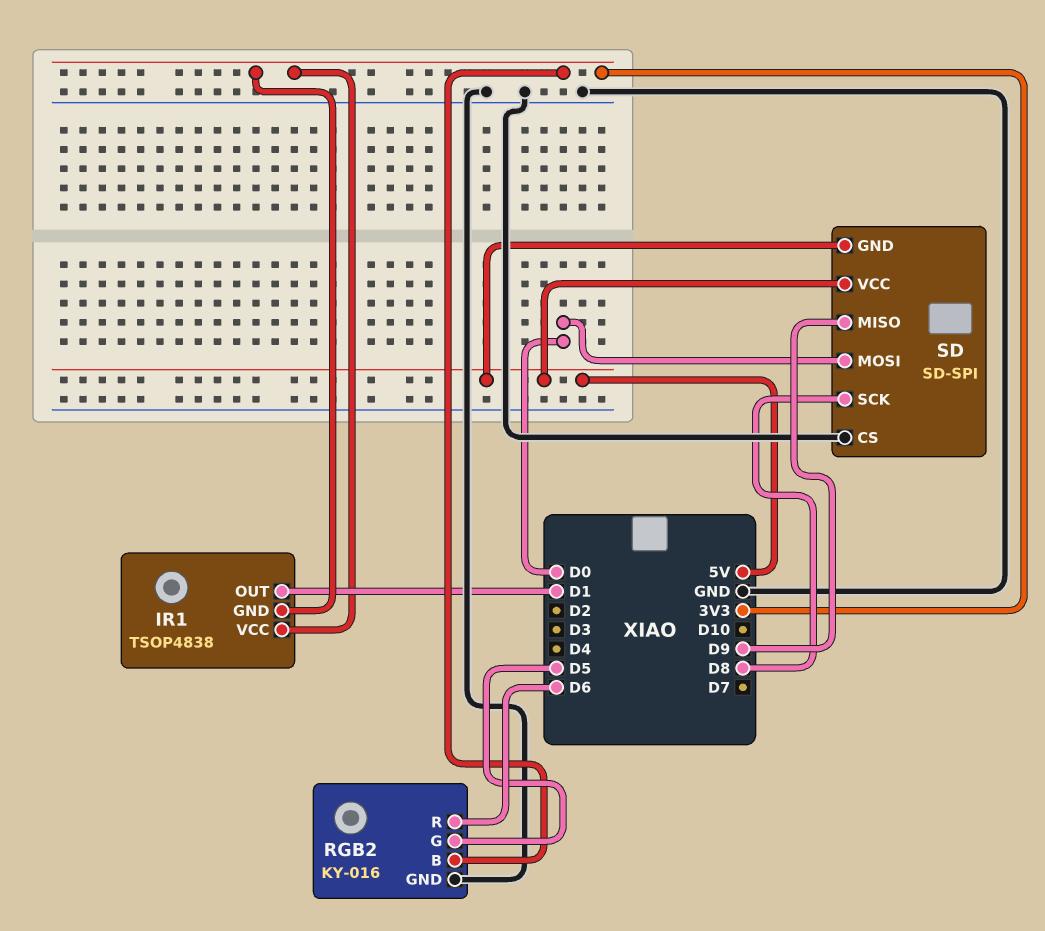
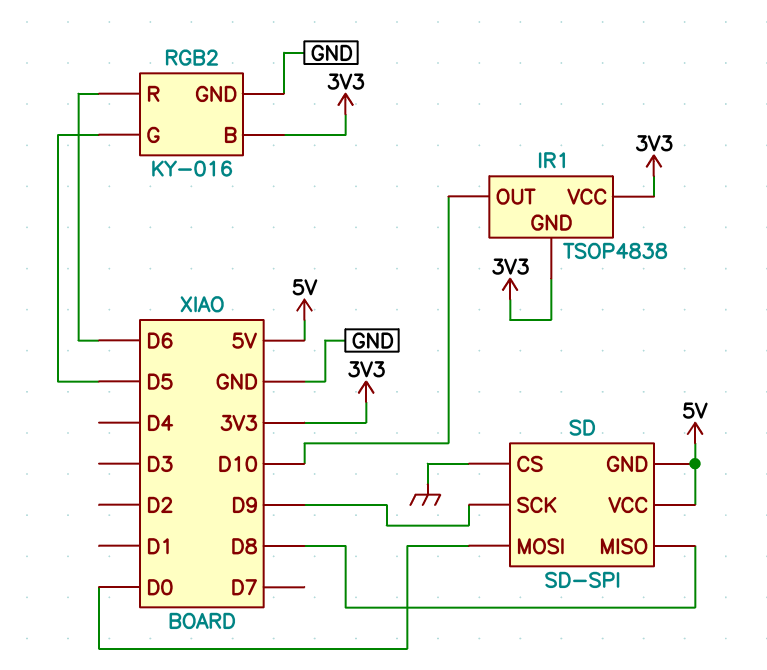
IR1 pin OUT: D1 -> D10
SD pin MISO: D9 -> D8
SD pin SCK: D8 -> D9

